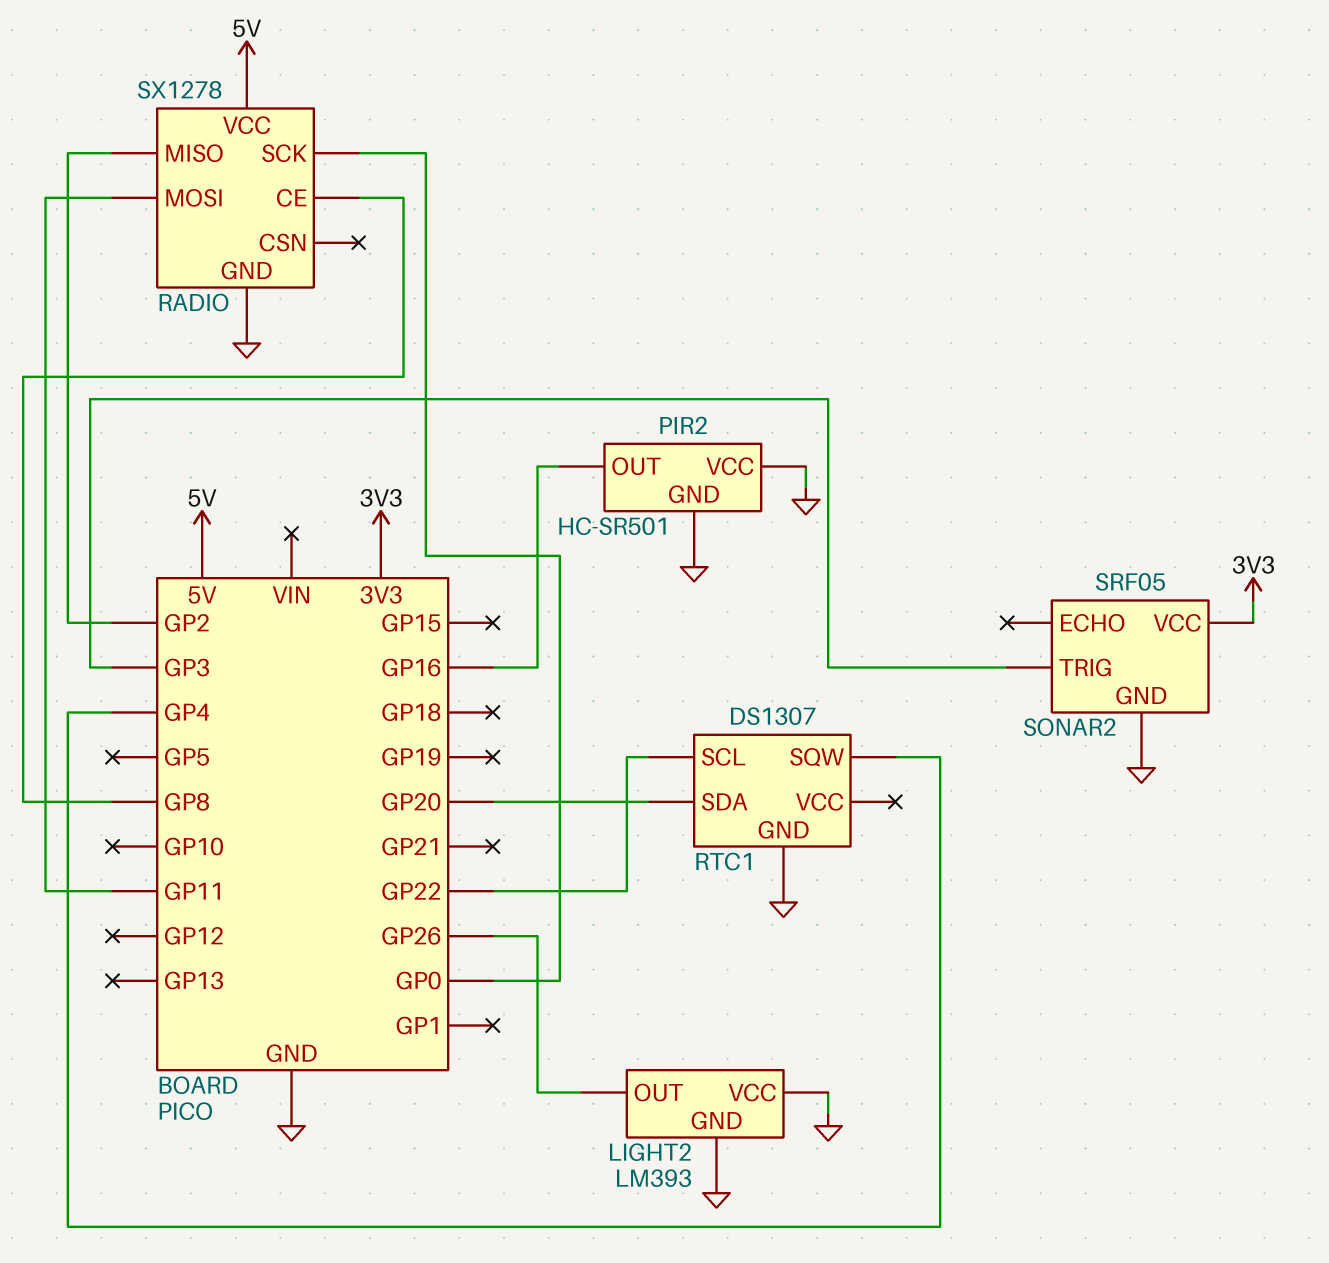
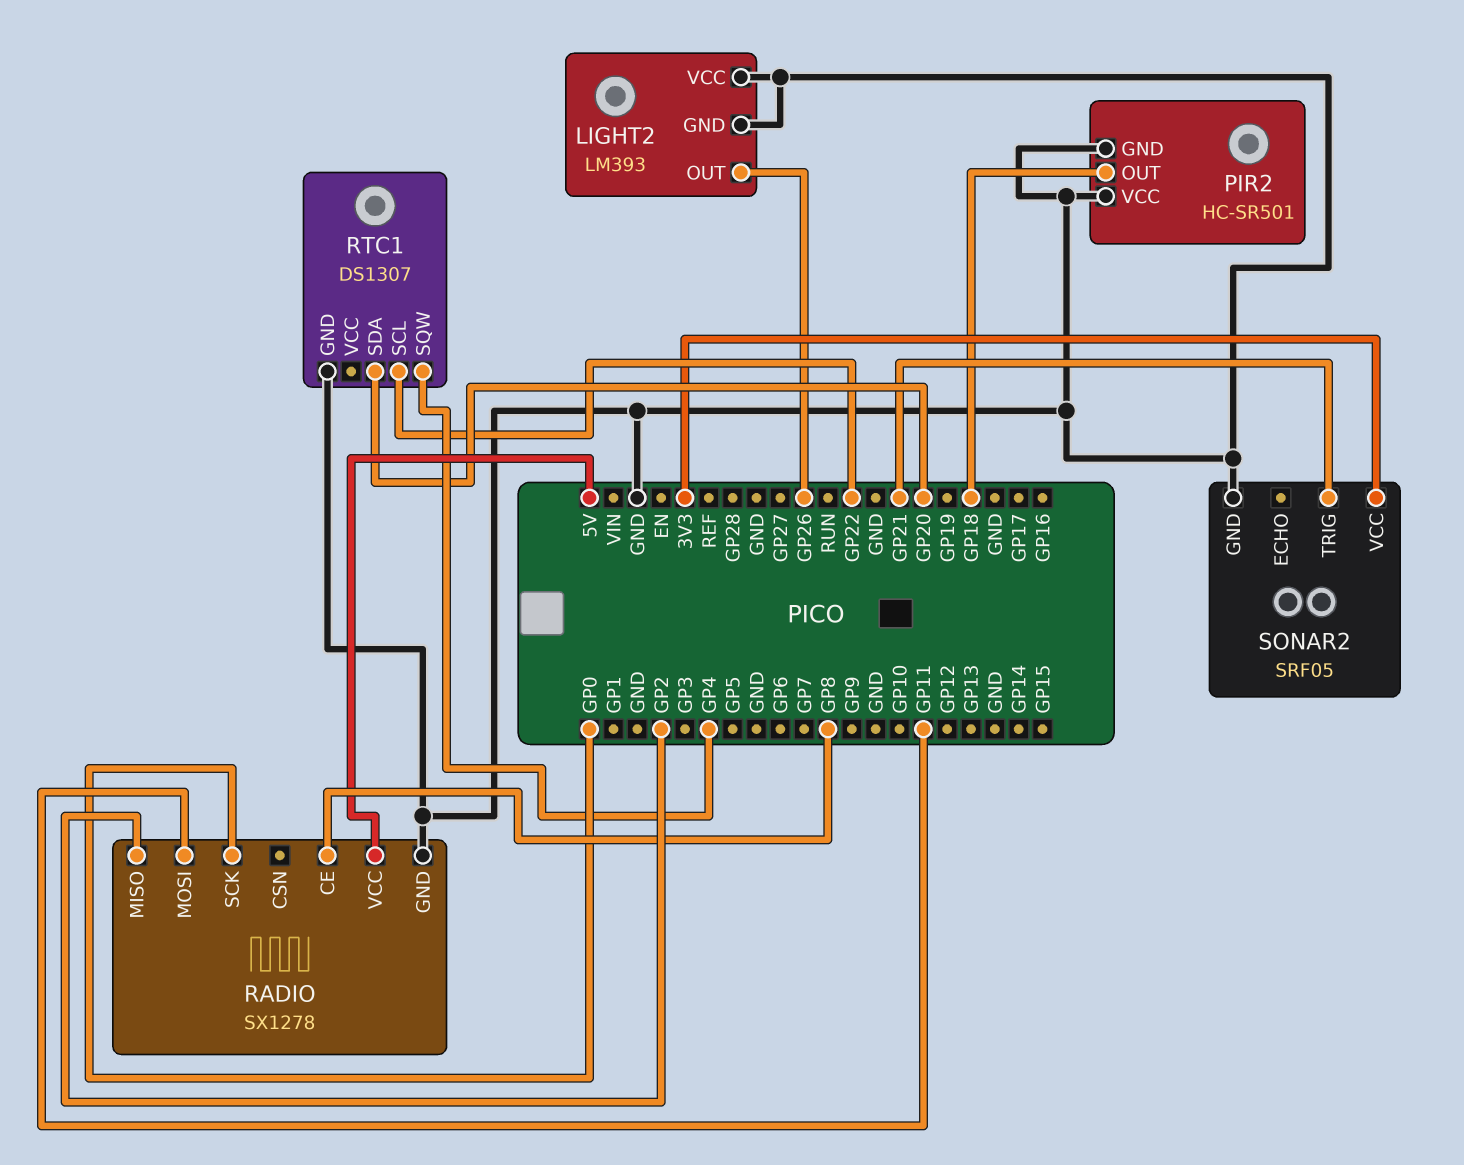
PIR2 pin OUT: GP16 -> GP18
SONAR2 pin TRIG: GP3 -> GP21

